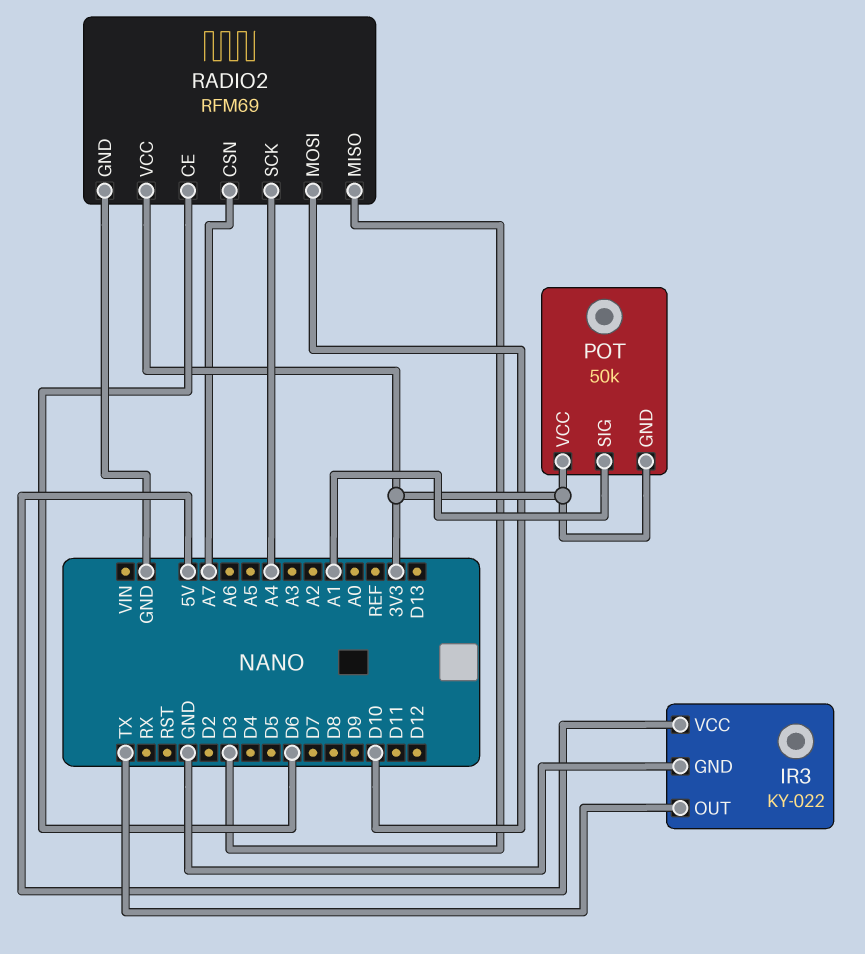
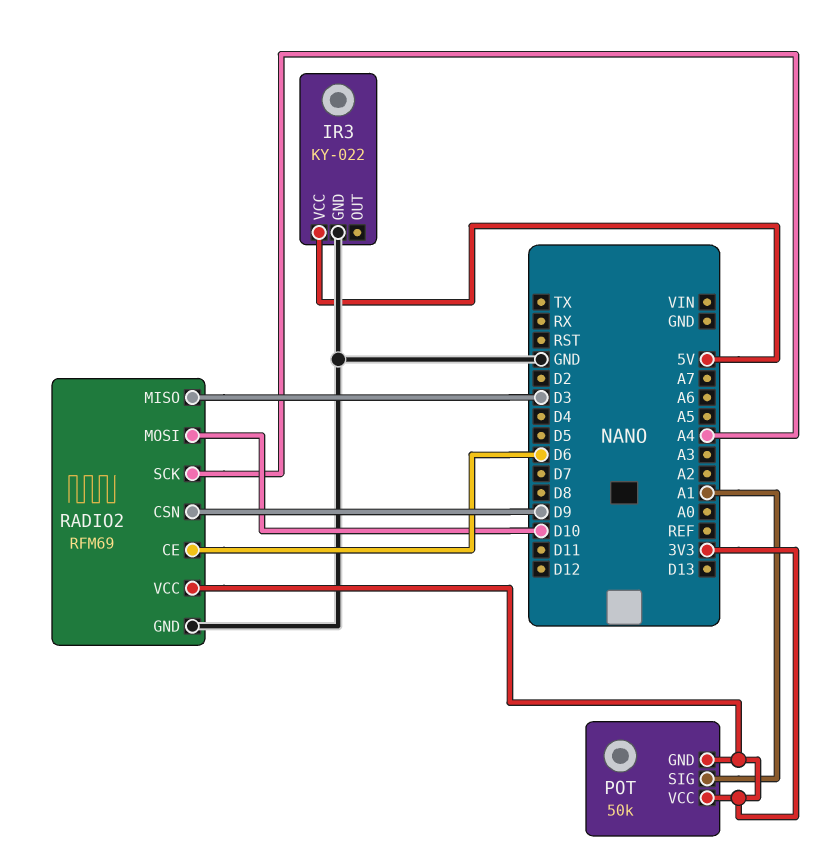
IR3 pin OUT: TX -> none
RADIO2 pin CSN: A7 -> D9

